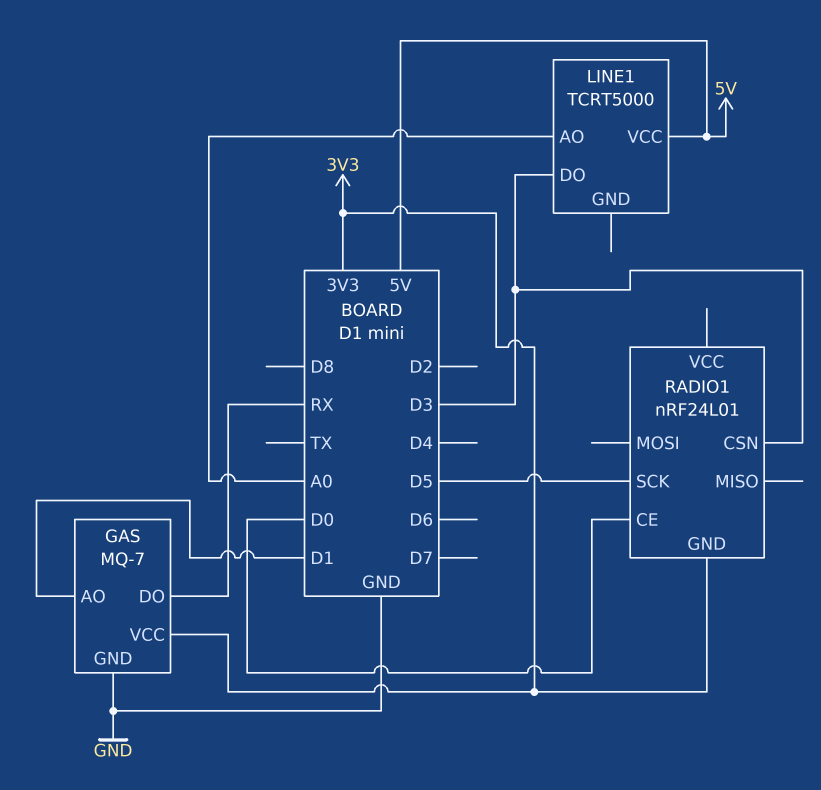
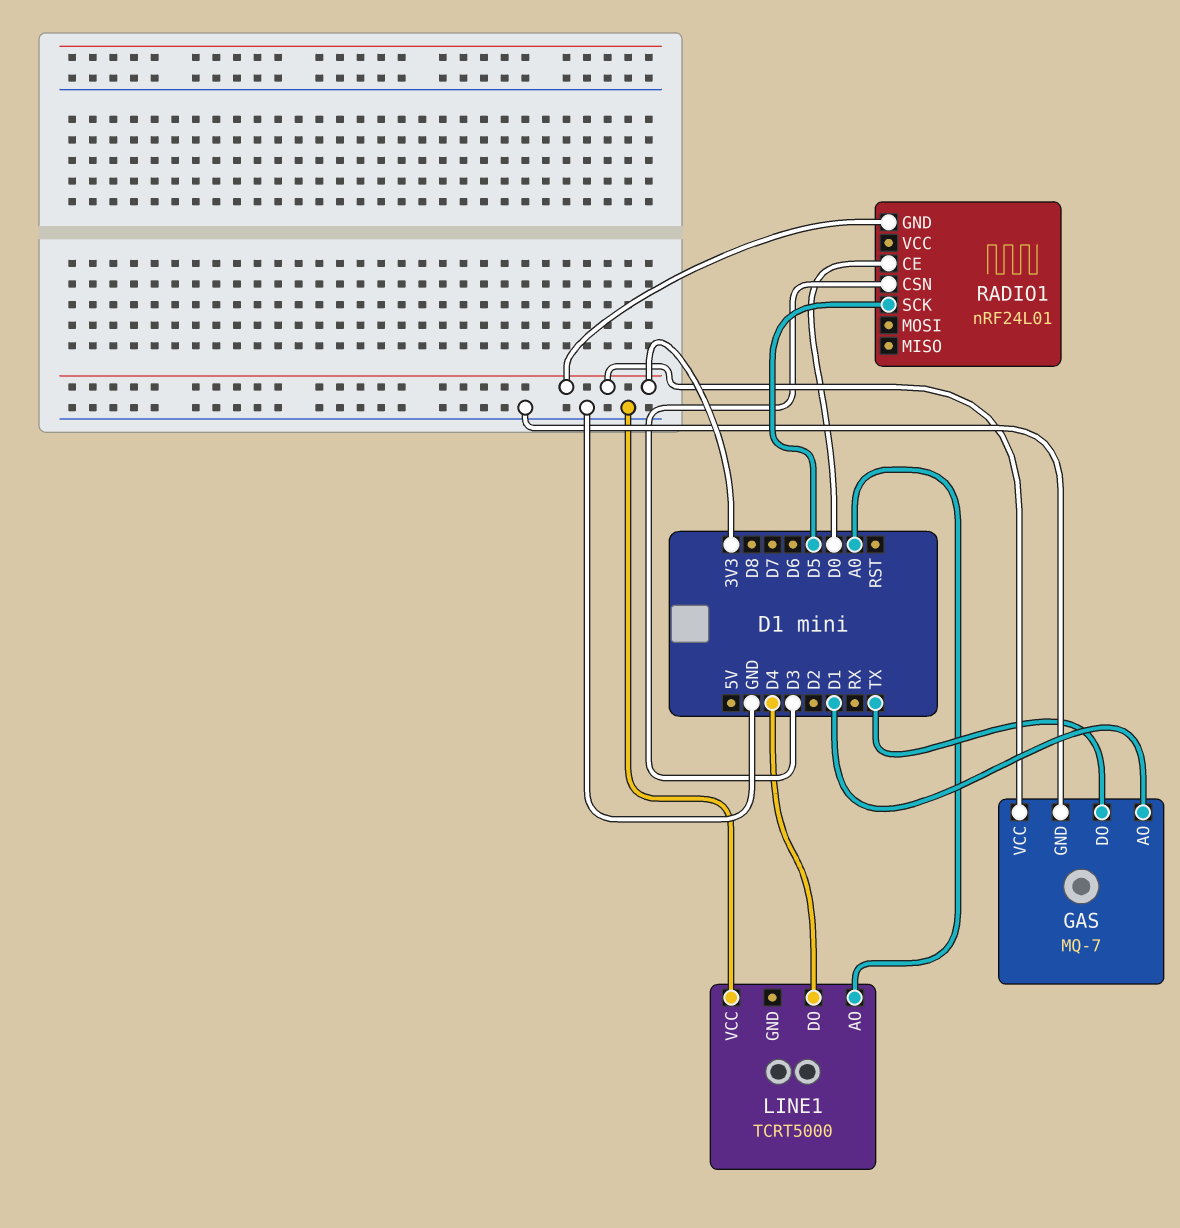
GAS pin DO: RX -> TX
LINE1 pin DO: D3 -> D4
LINE1 pin VCC: 5V -> GND

